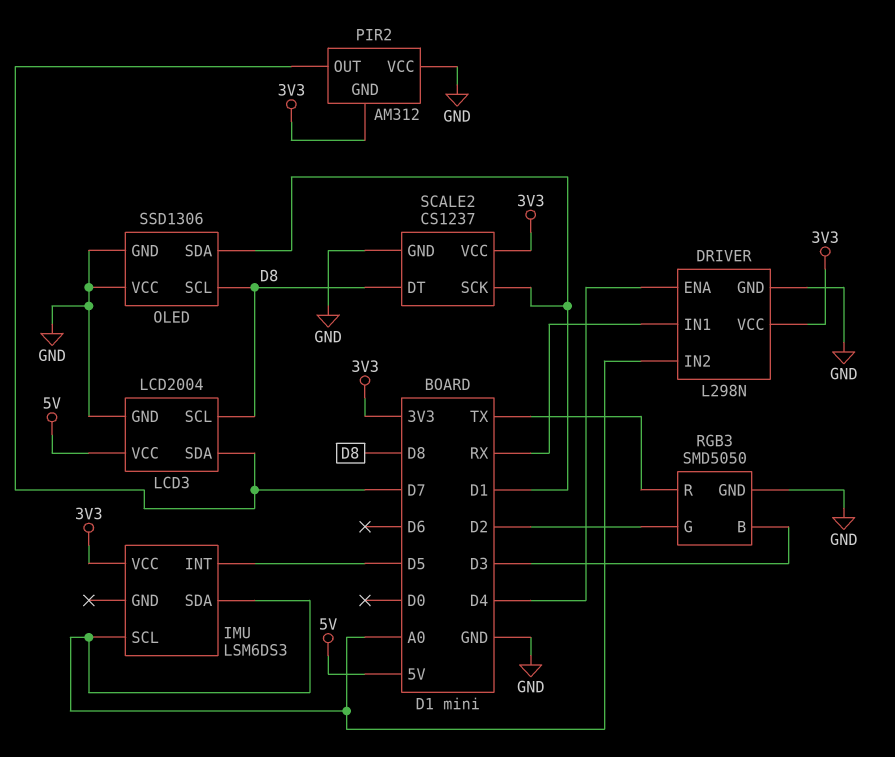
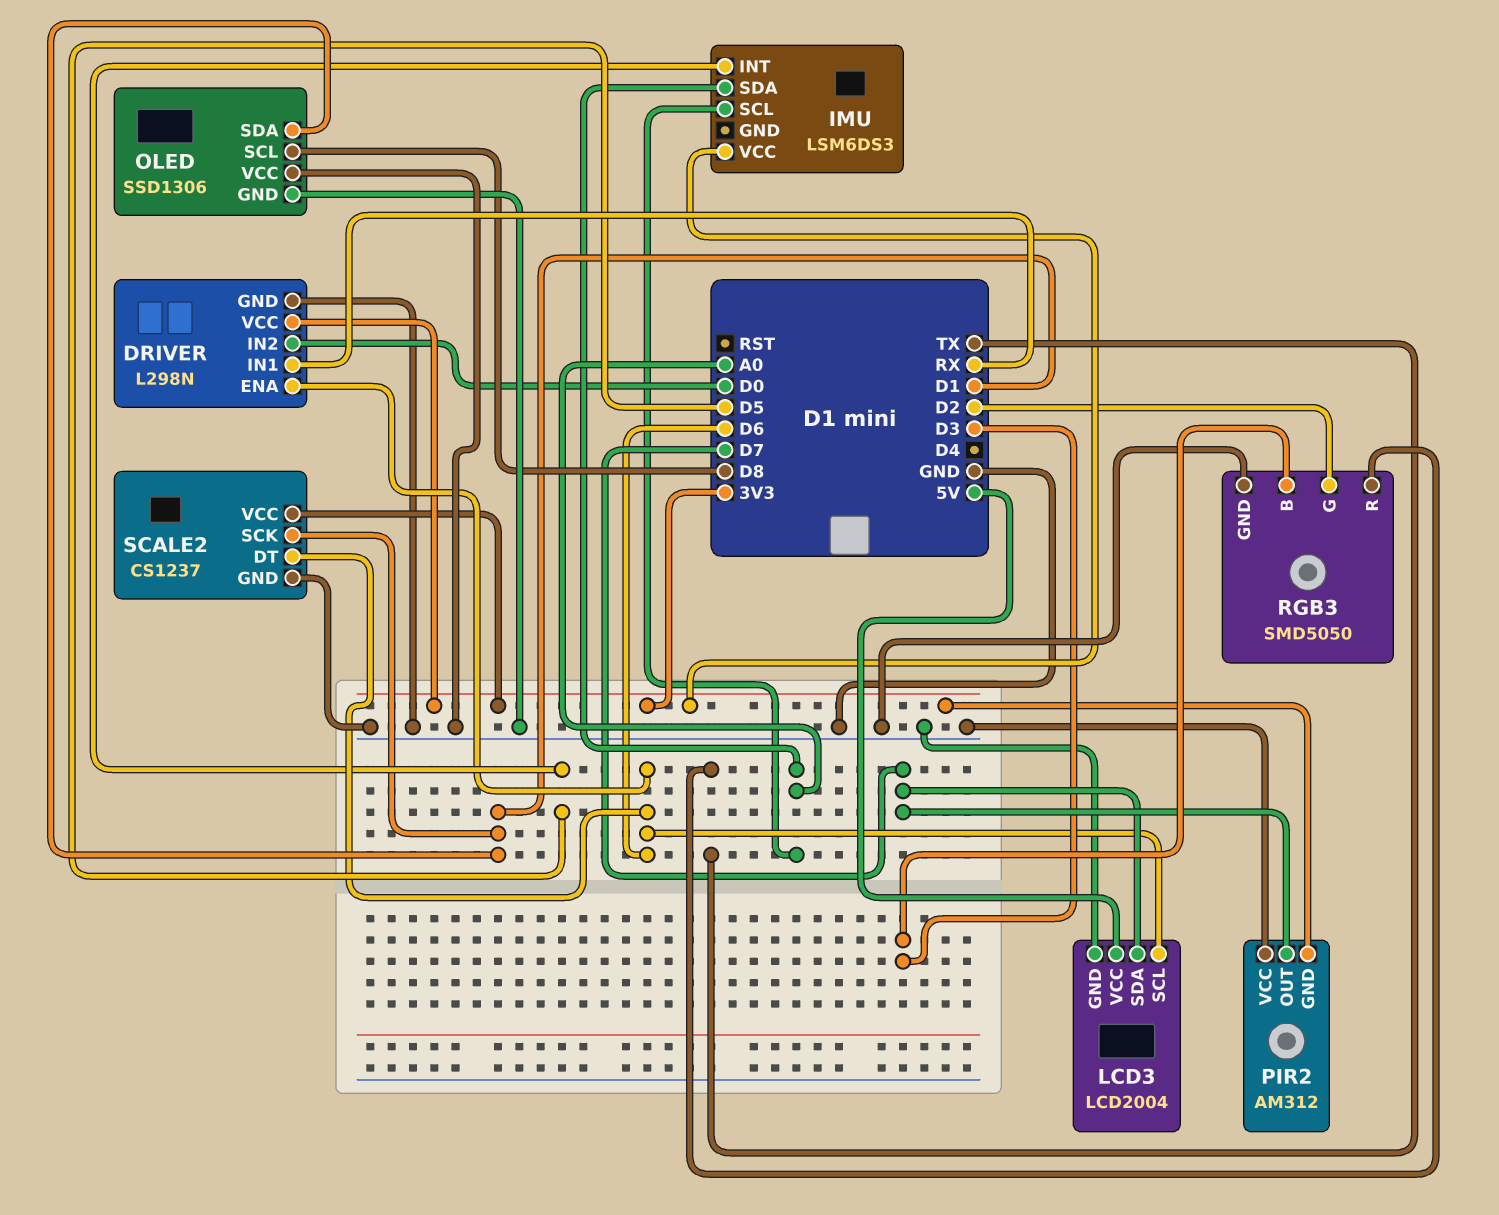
DRIVER pin ENA: D4 -> D6
DRIVER pin IN2: A0 -> D0
LCD3 pin SCL: D8 -> D6
SCALE2 pin DT: D8 -> D6

